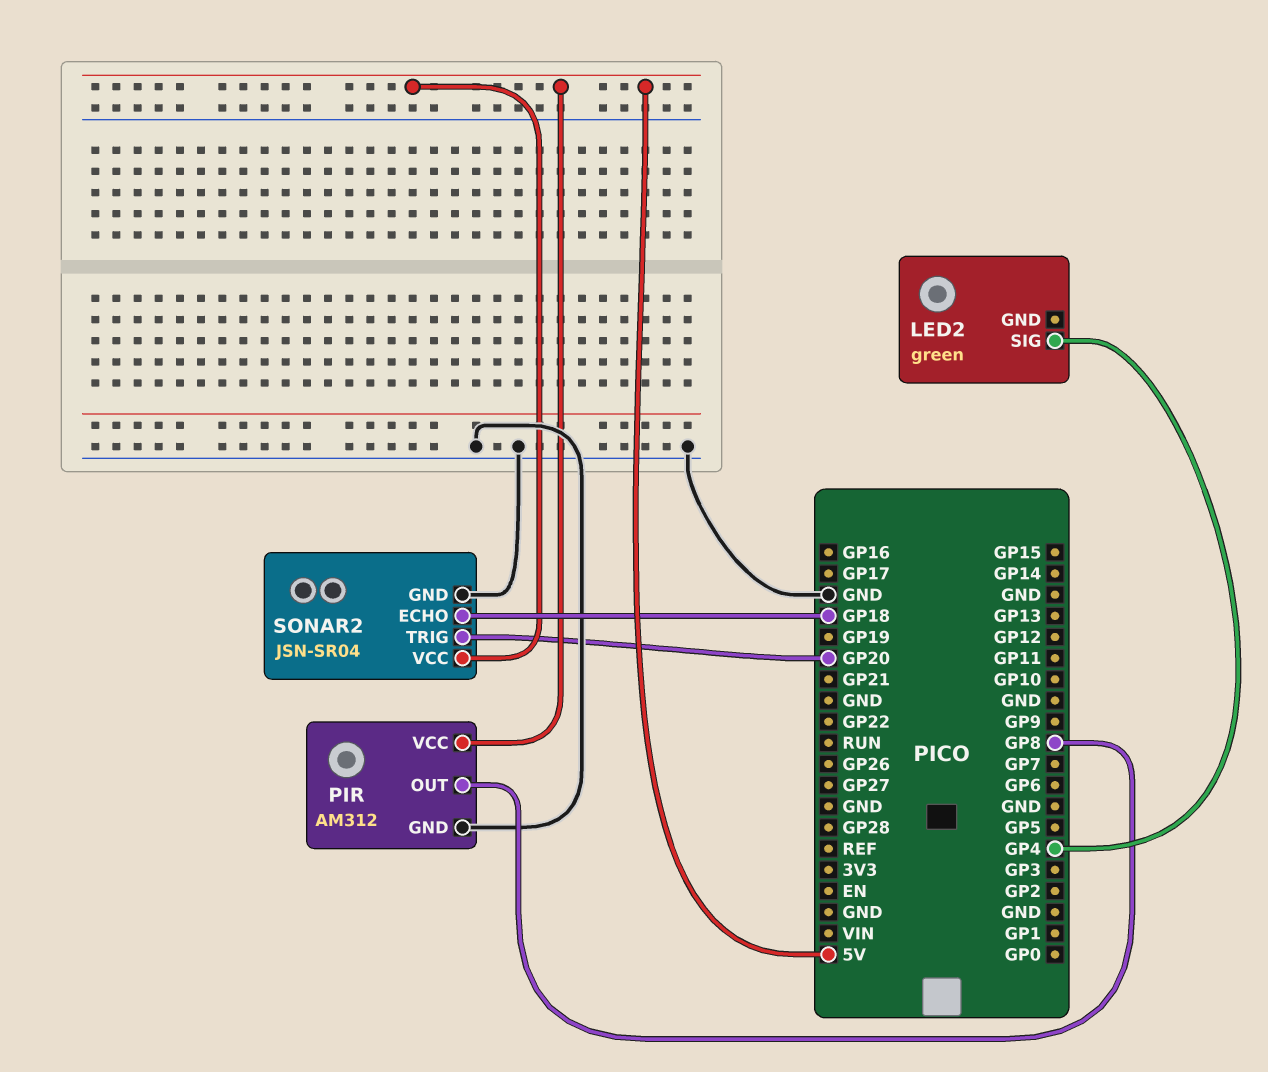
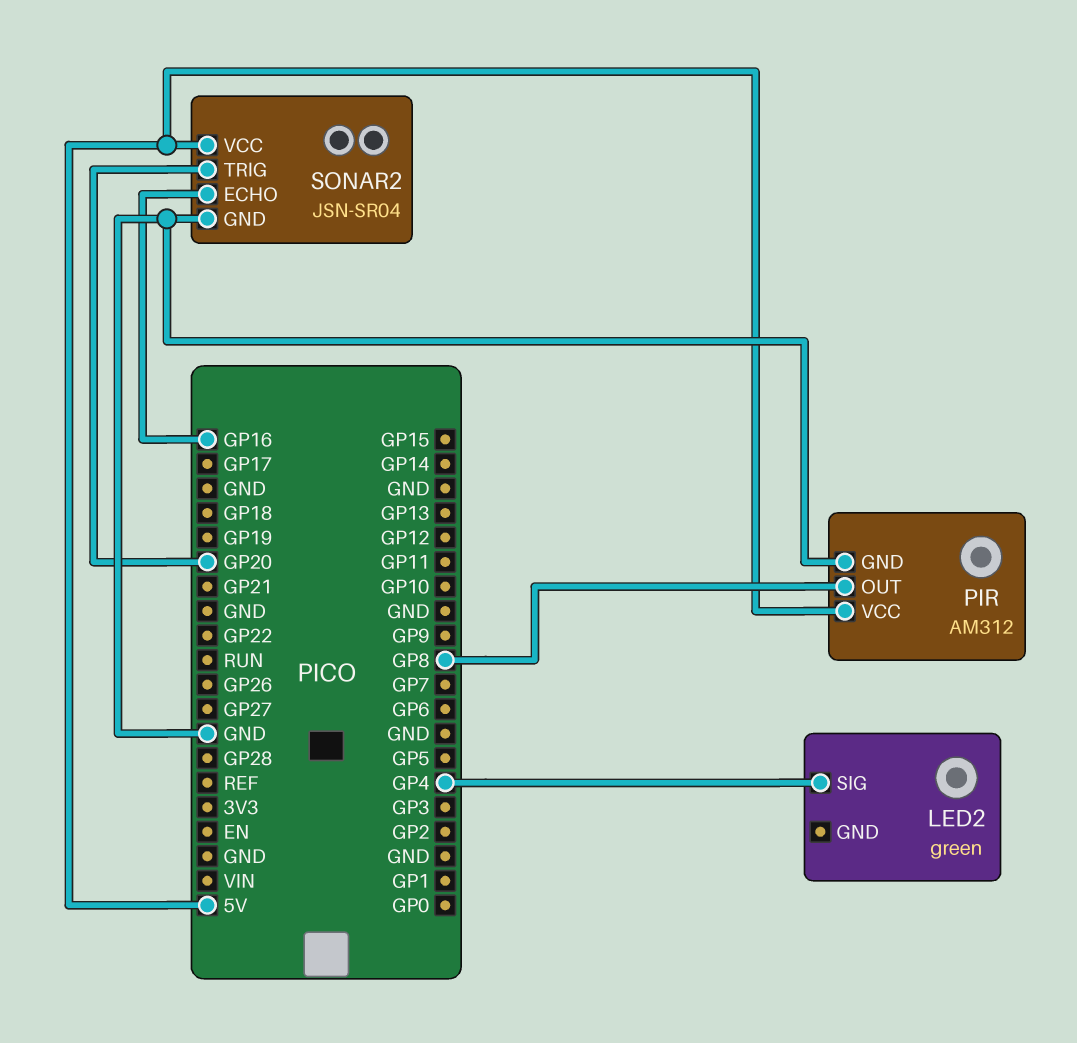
SONAR2 pin ECHO: GP18 -> GP16

